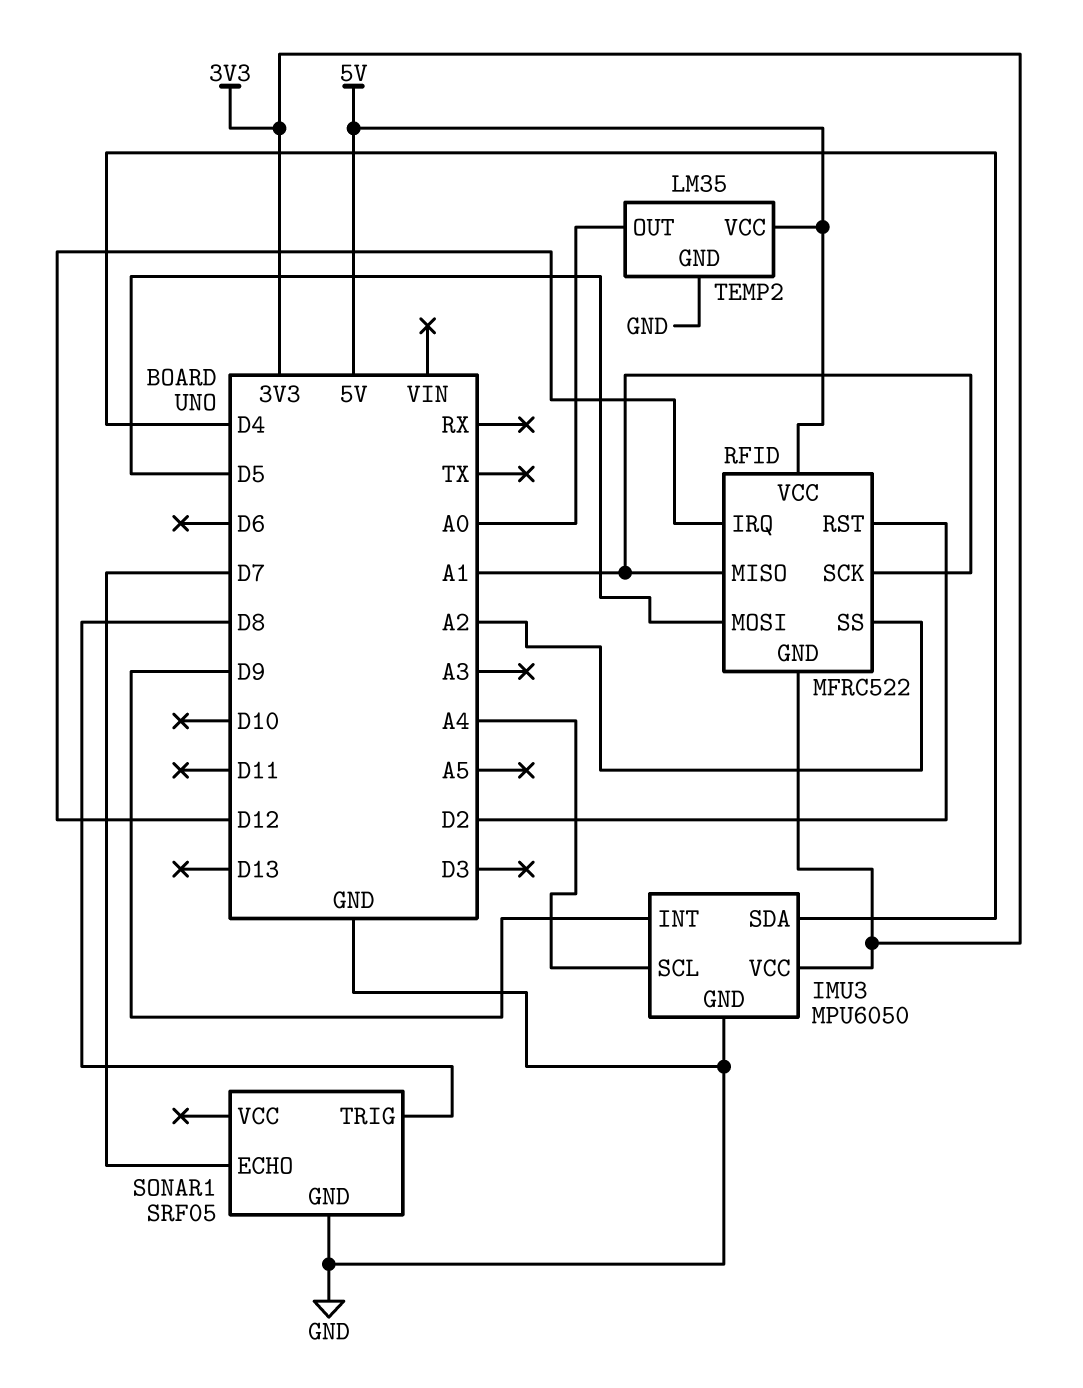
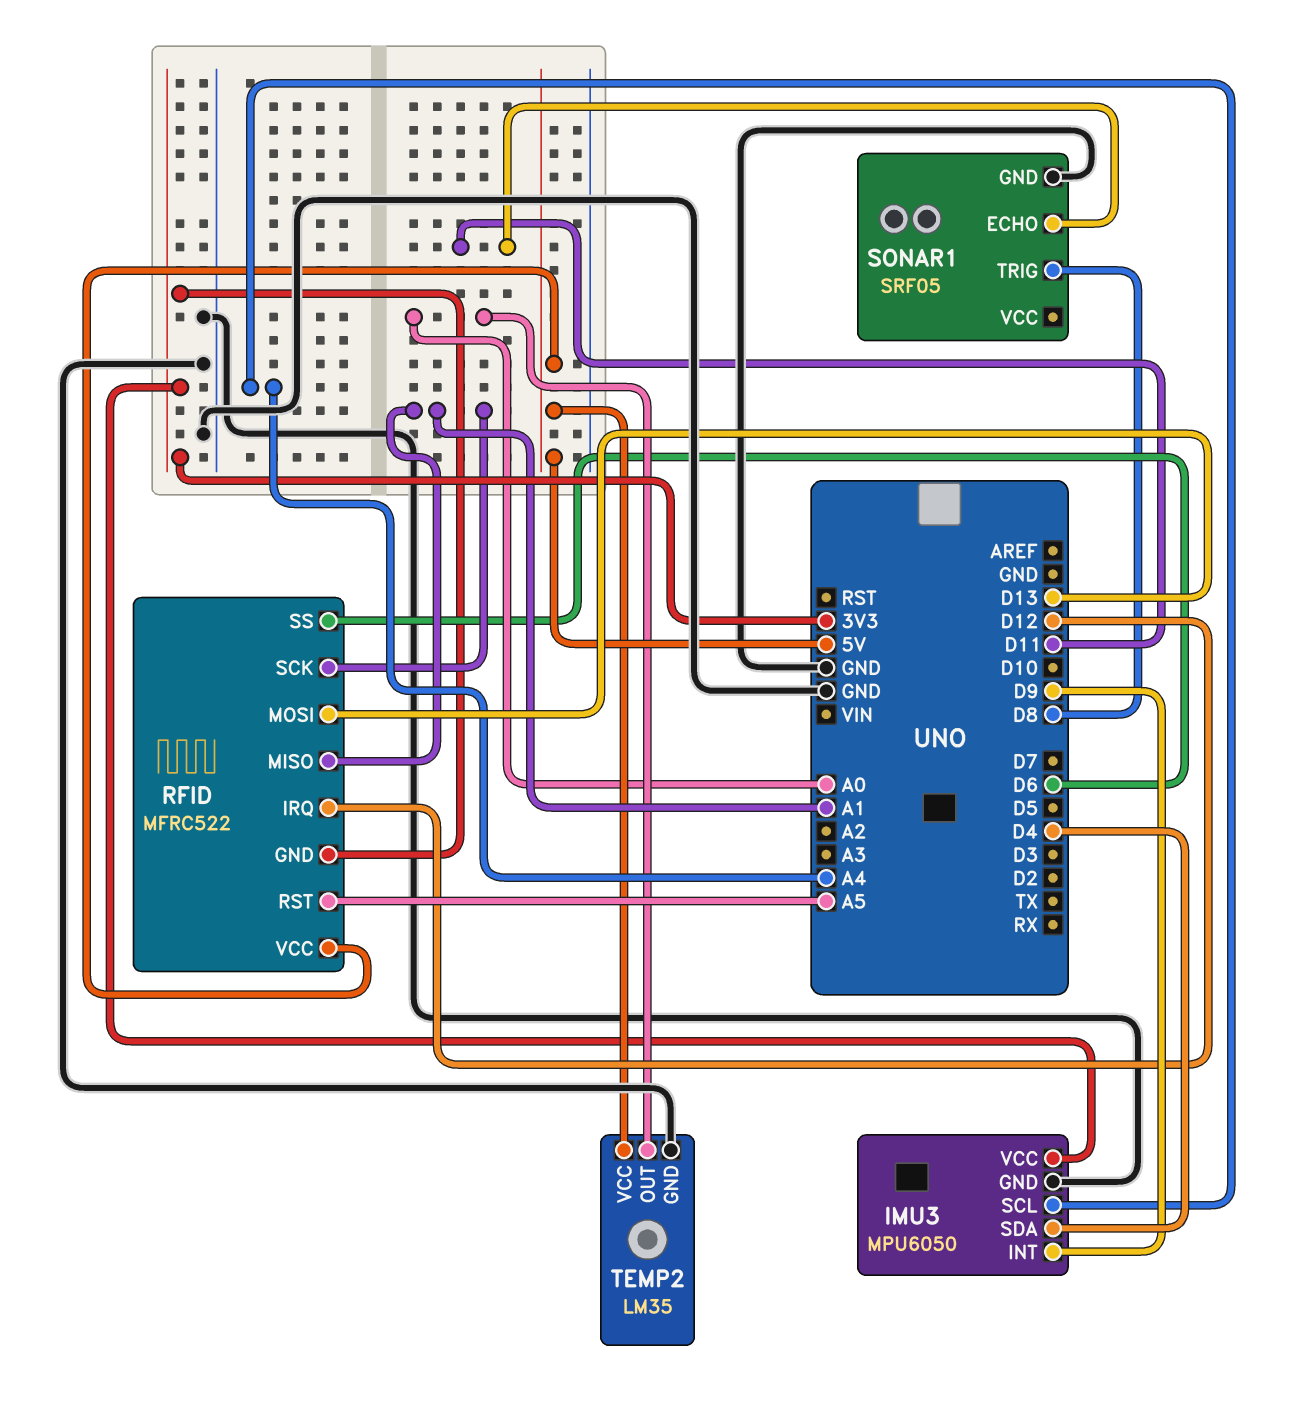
RFID pin MOSI: D5 -> D13
RFID pin RST: D2 -> A5
RFID pin SS: A2 -> D6
SONAR1 pin ECHO: D7 -> D11

